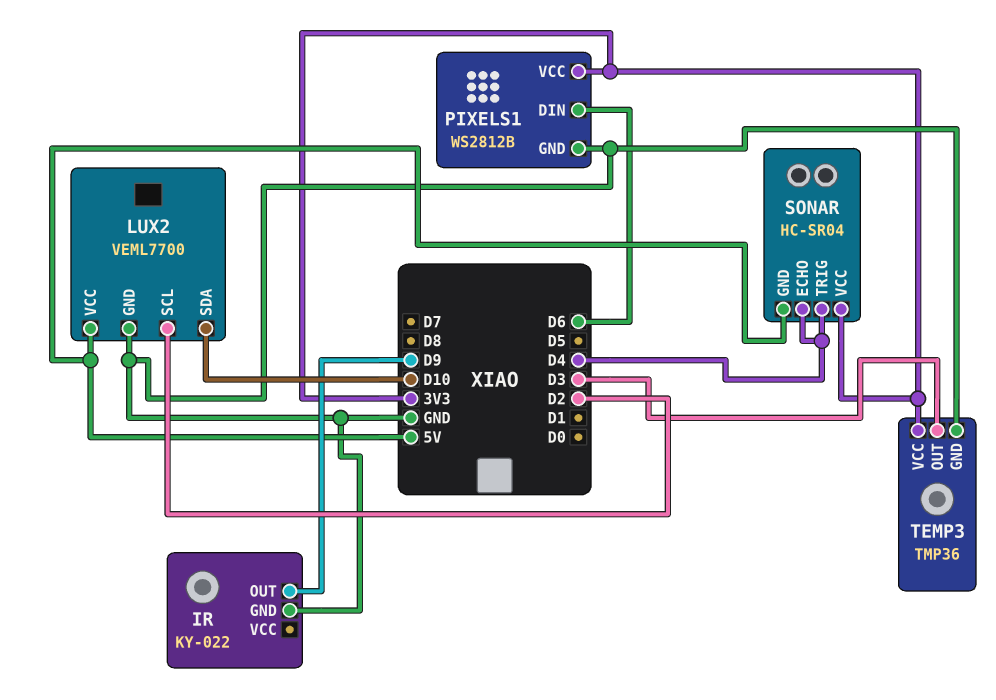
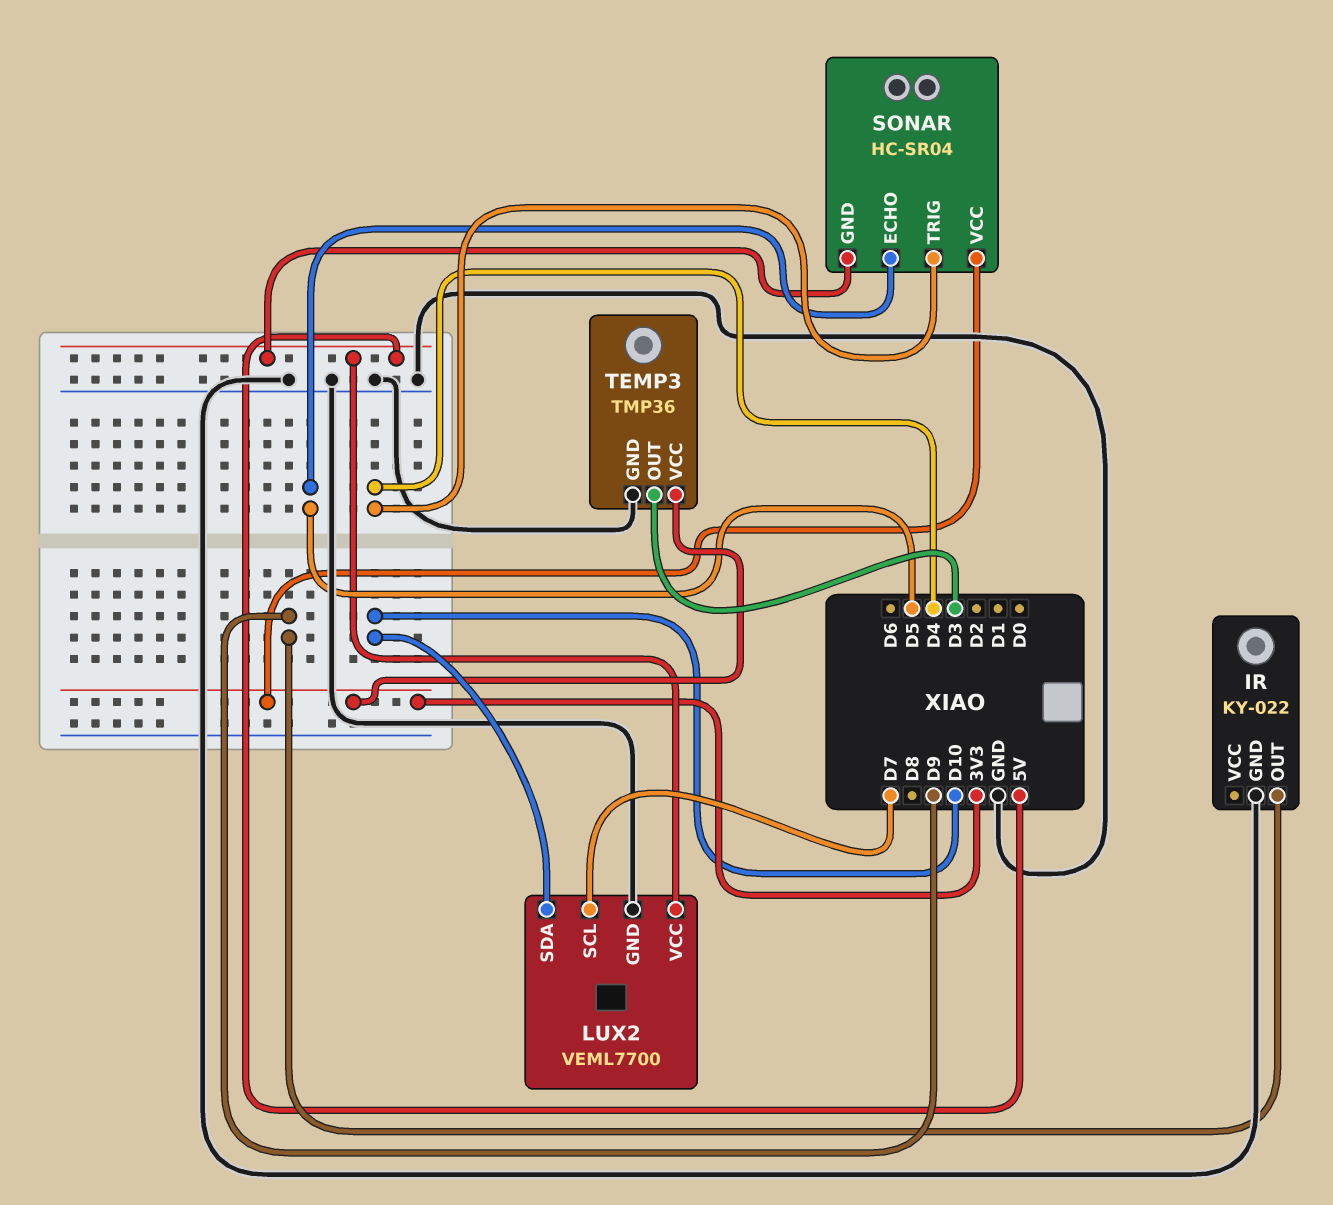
LUX2 pin SCL: D2 -> D7
PIXELS1: WS2812B -> none
PIXELS1 pin DIN: D6 -> none
PIXELS1 pin GND: GND -> none
PIXELS1 pin VCC: 3V3 -> none
SONAR pin ECHO: D4 -> D5

